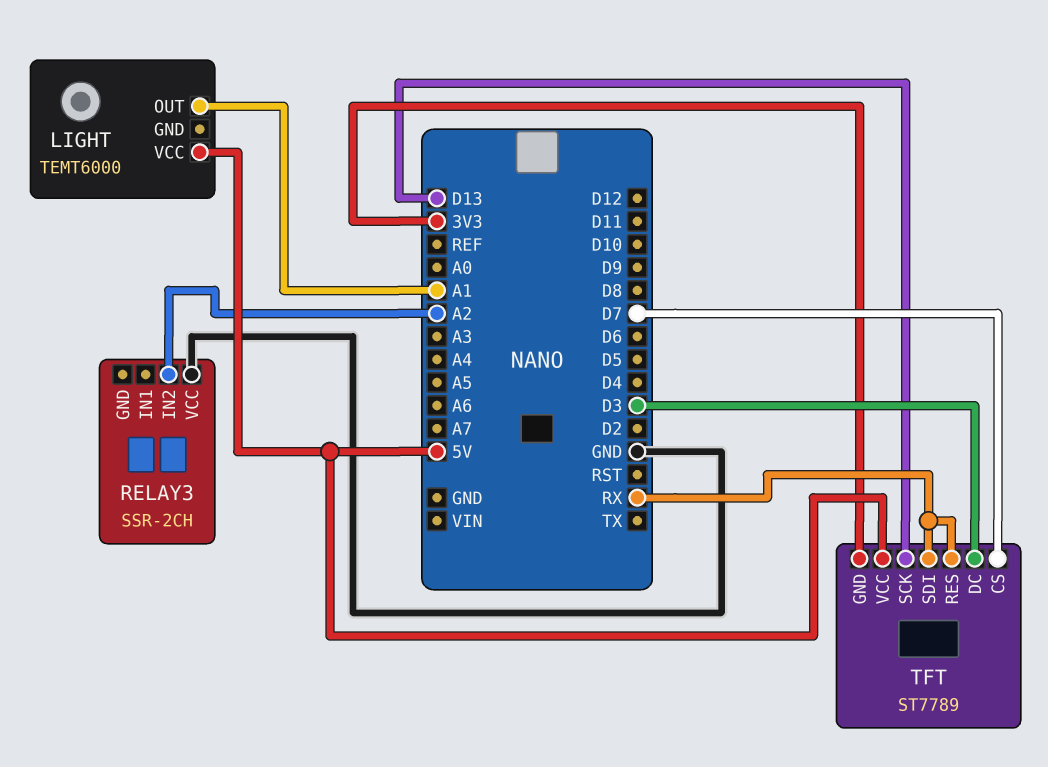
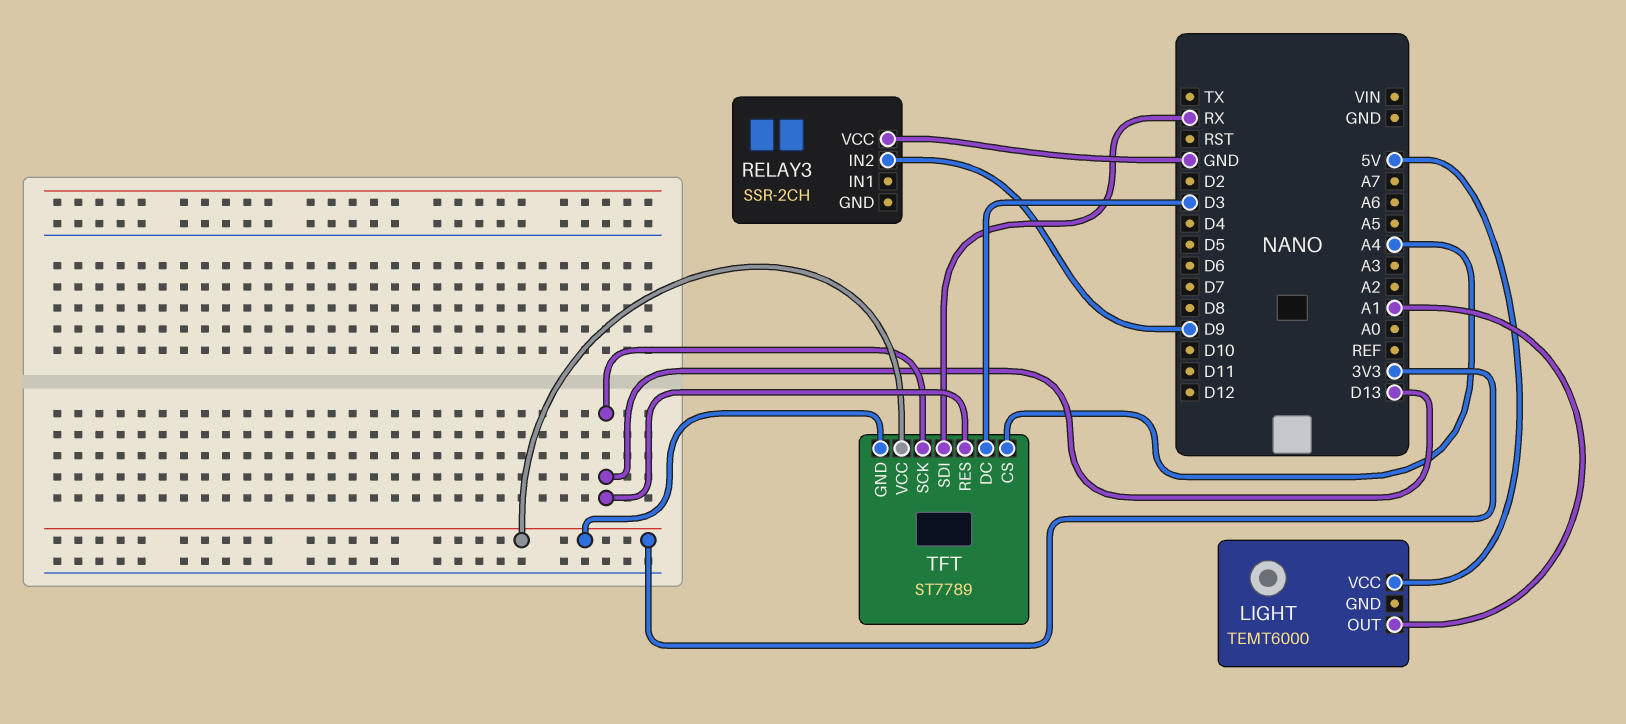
RELAY3 pin IN2: A2 -> D9
TFT pin CS: D7 -> A4
TFT pin RES: RX -> D13
TFT pin VCC: 5V -> 3V3

